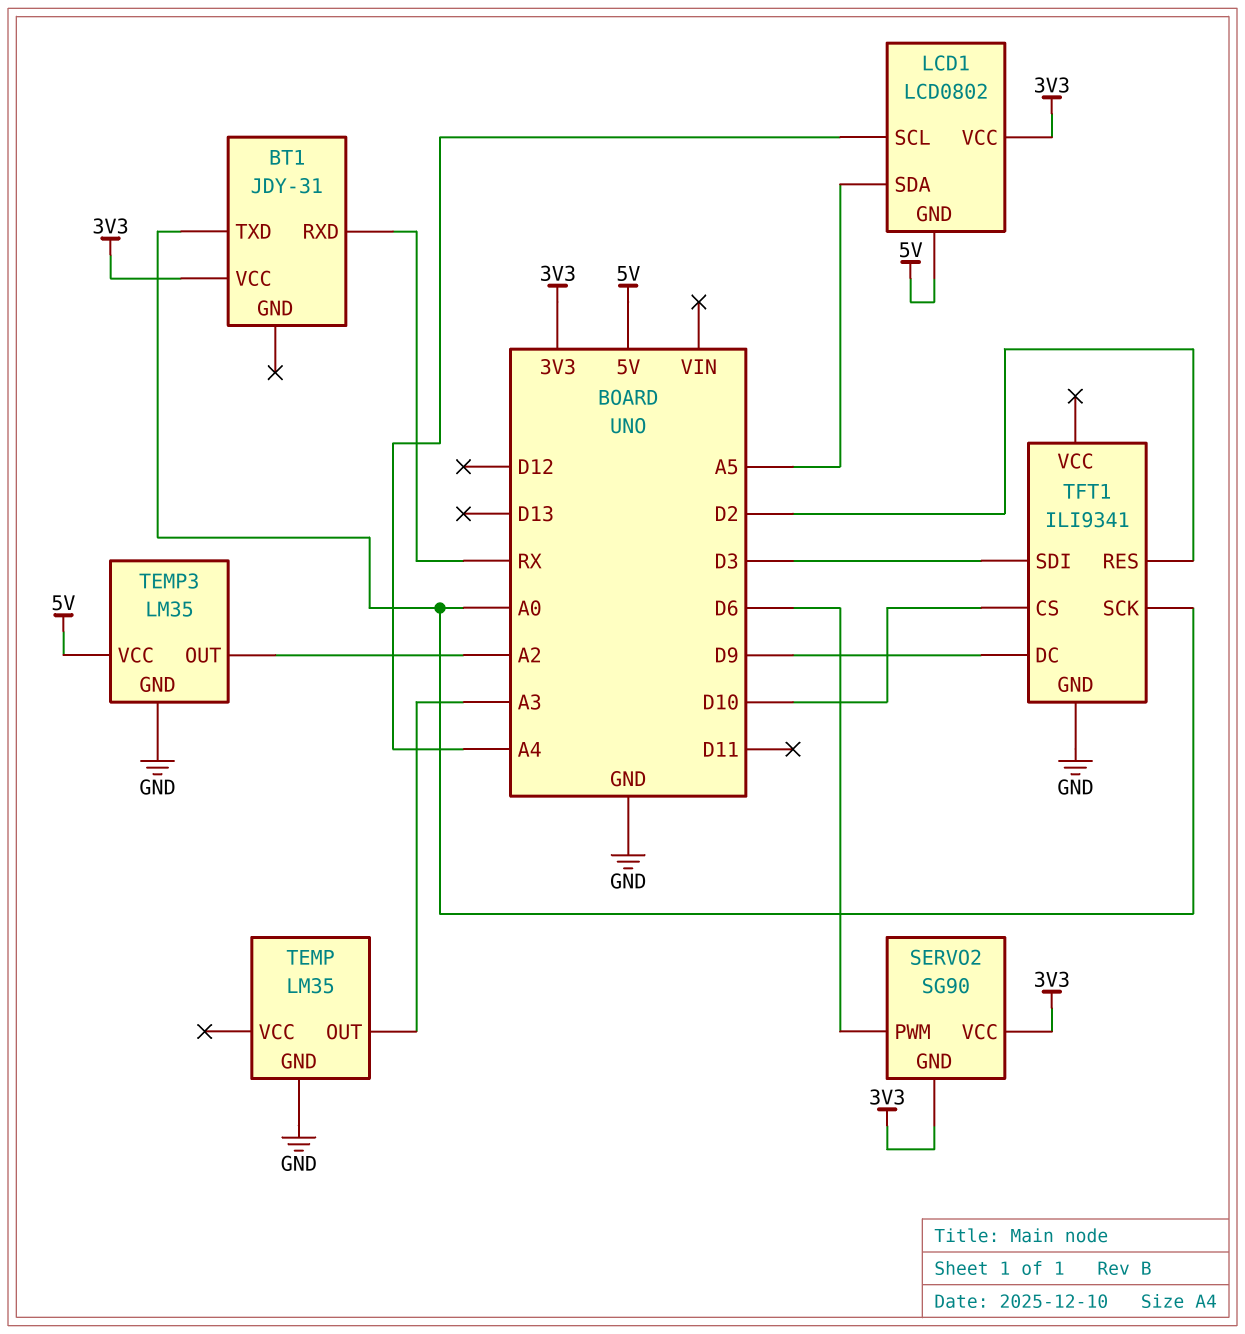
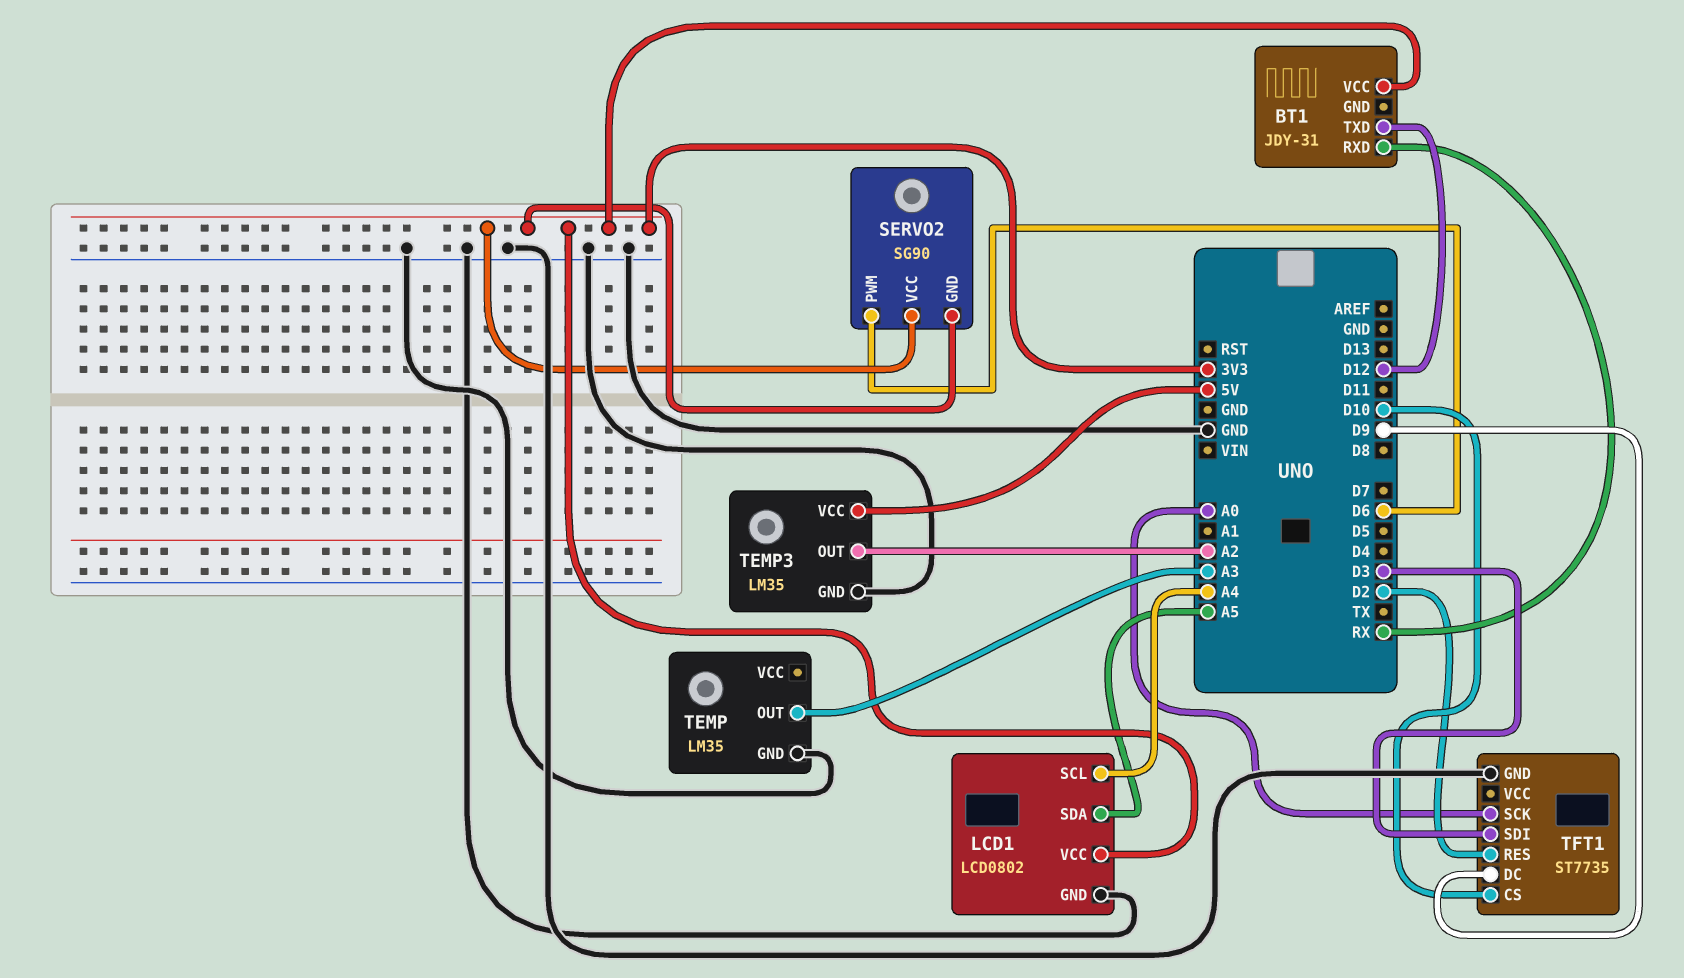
BT1 pin TXD: A0 -> D12
LCD1 pin GND: 5V -> GND
TFT1: ILI9341 -> ST7735

